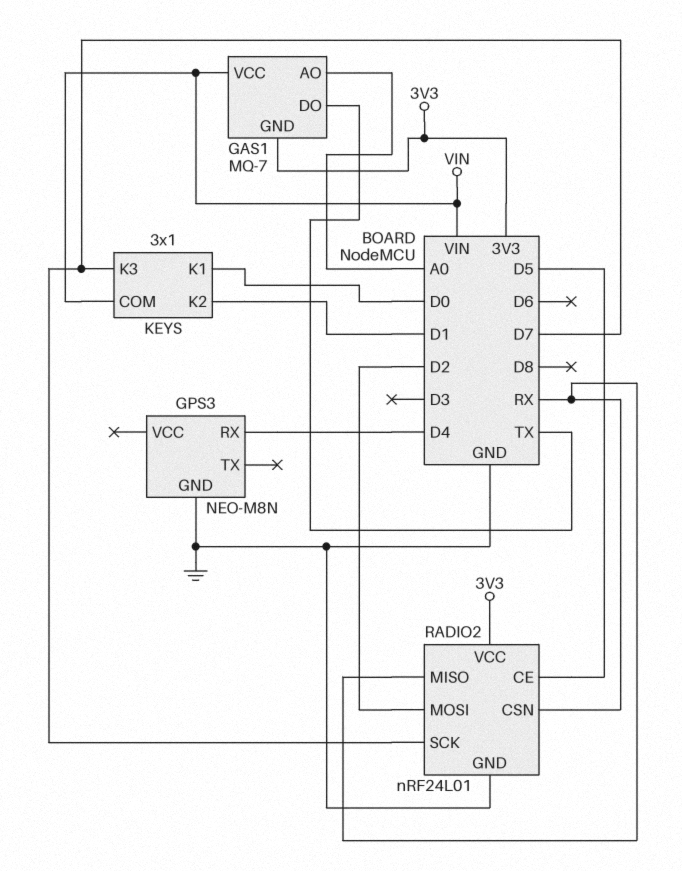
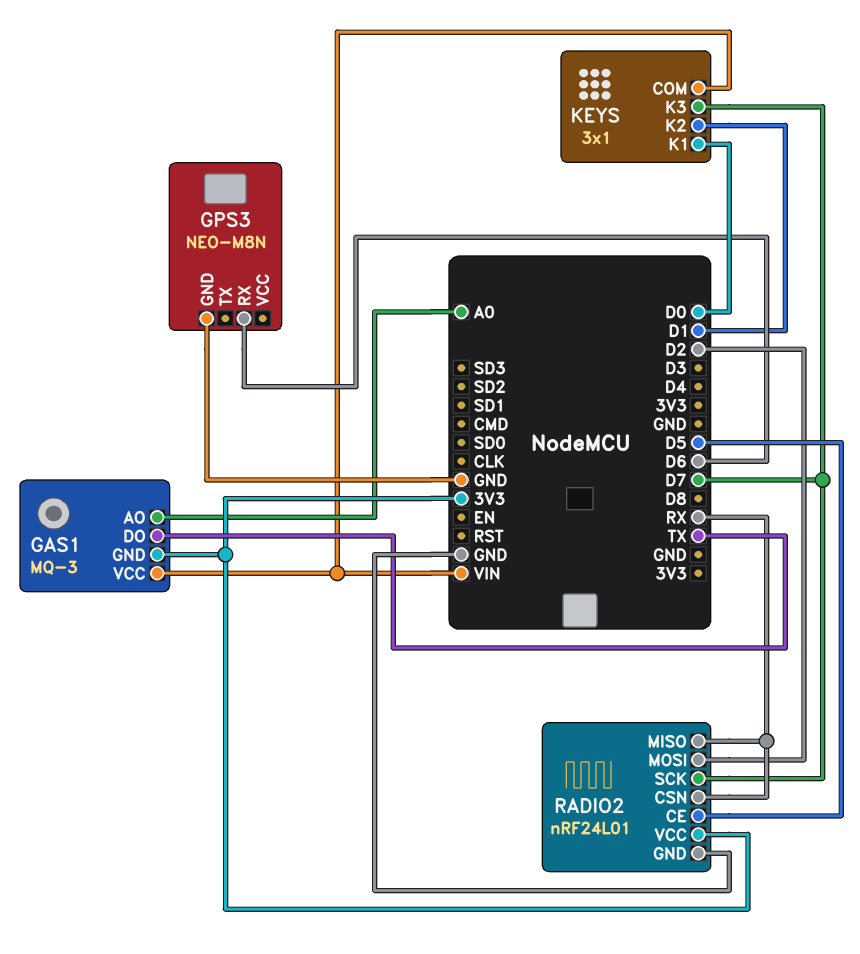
GAS1: MQ-7 -> MQ-3
GPS3 pin RX: D4 -> D6

